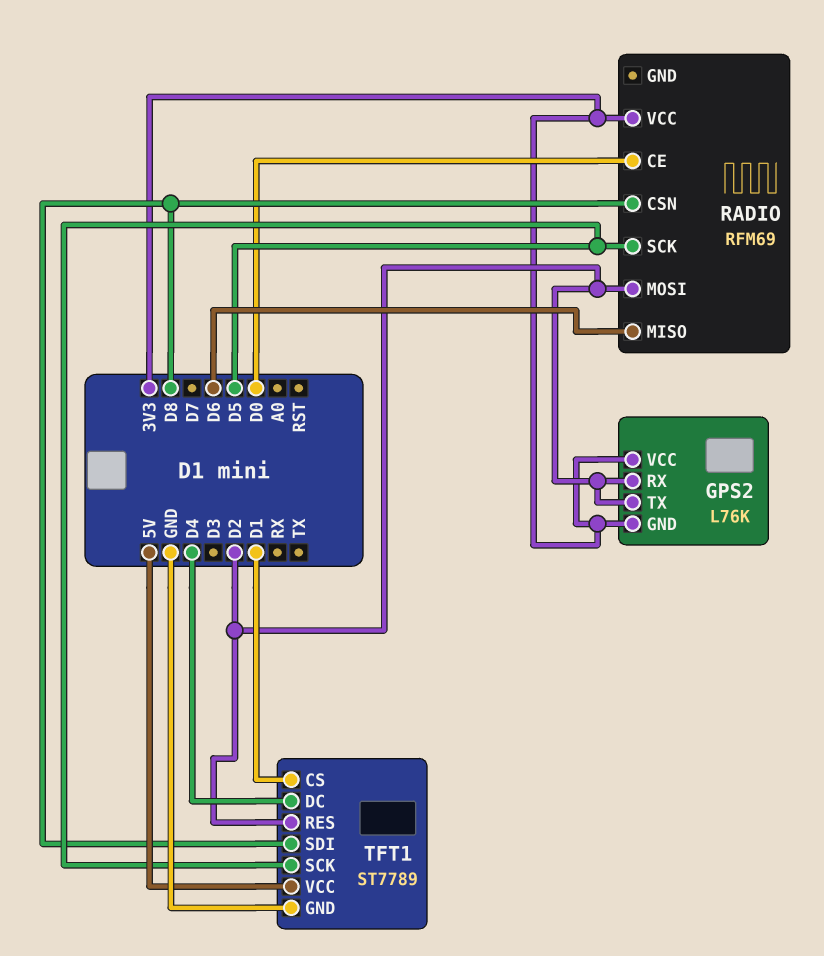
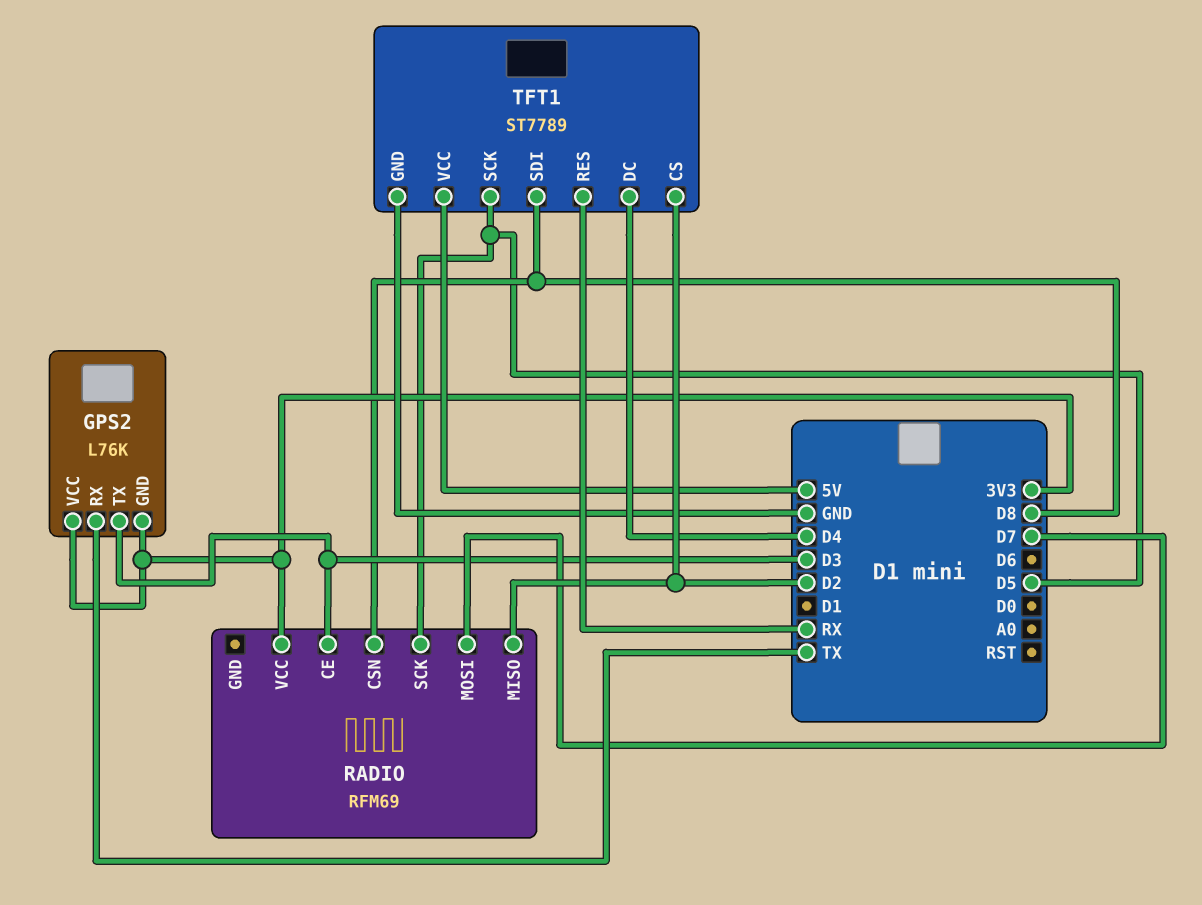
GPS2 pin RX: D2 -> TX
GPS2 pin TX: D2 -> D3
RADIO pin CE: D0 -> D3
RADIO pin MISO: D6 -> D2
RADIO pin MOSI: D2 -> D7
TFT1 pin CS: D1 -> D2
TFT1 pin RES: D2 -> RX

